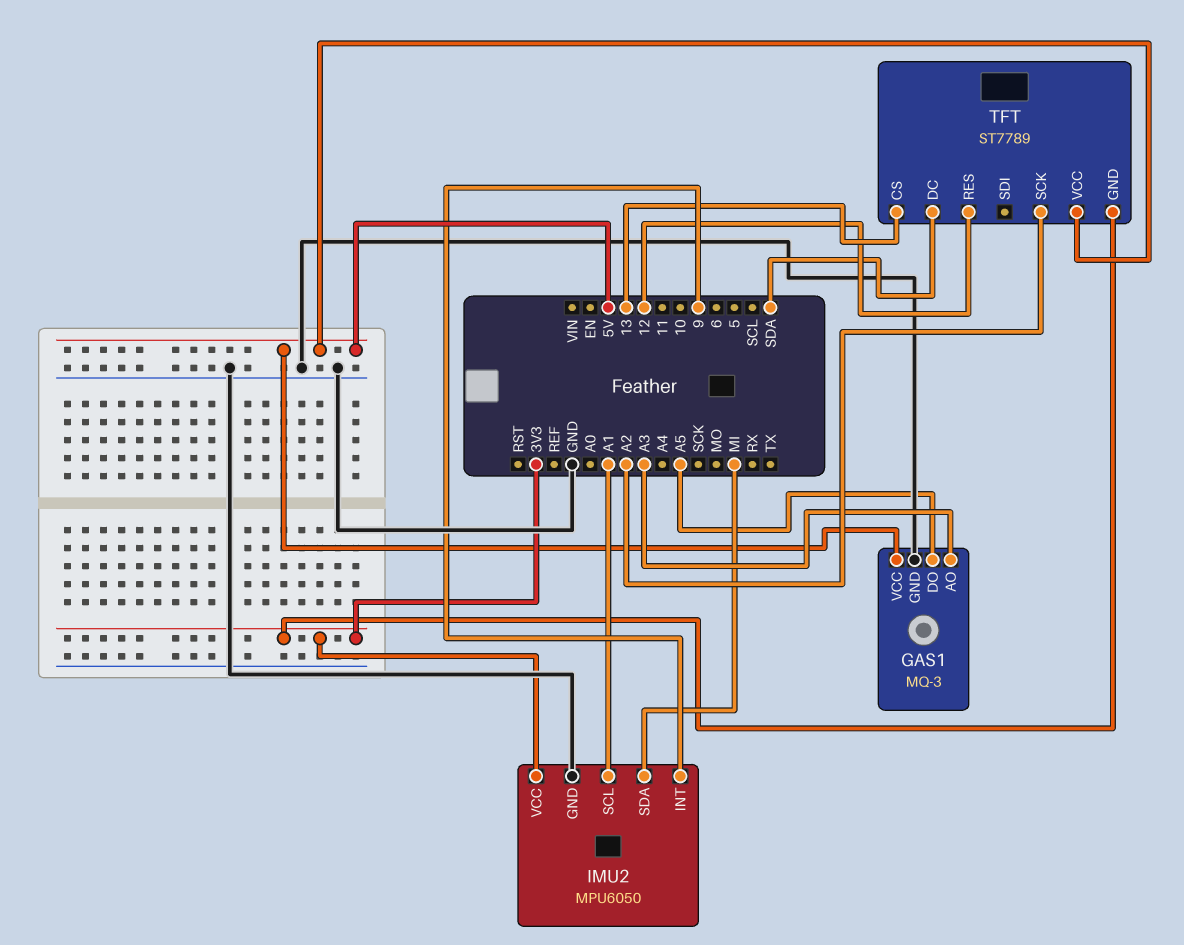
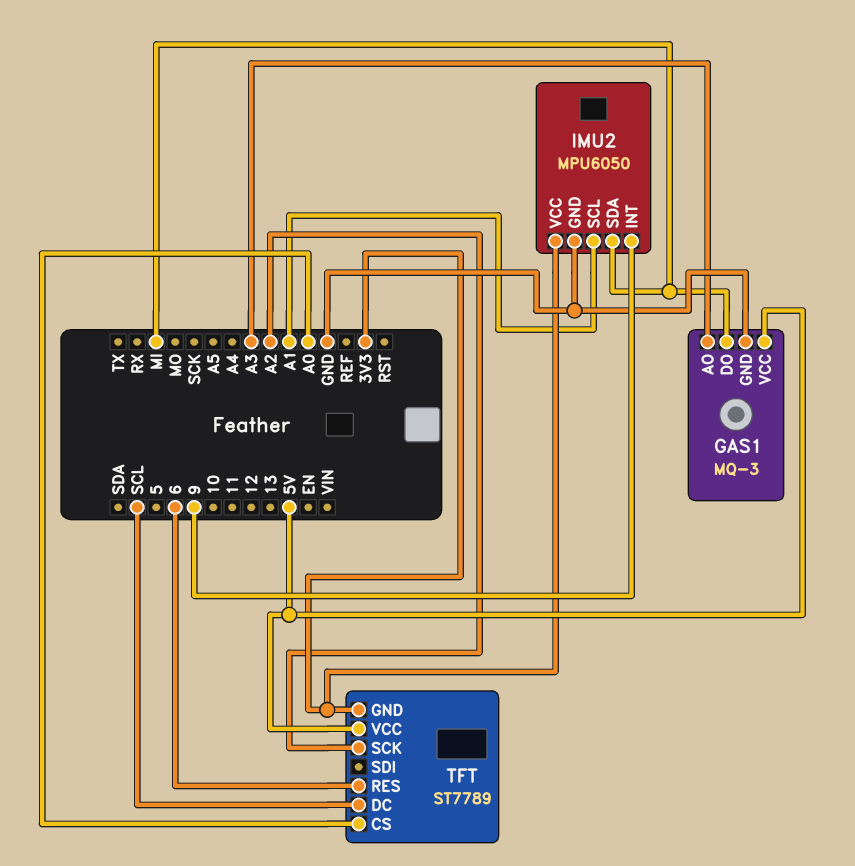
GAS1 pin DO: A5 -> MI
TFT pin CS: 13 -> A0
TFT pin DC: SDA -> SCL
TFT pin RES: 12 -> 6

